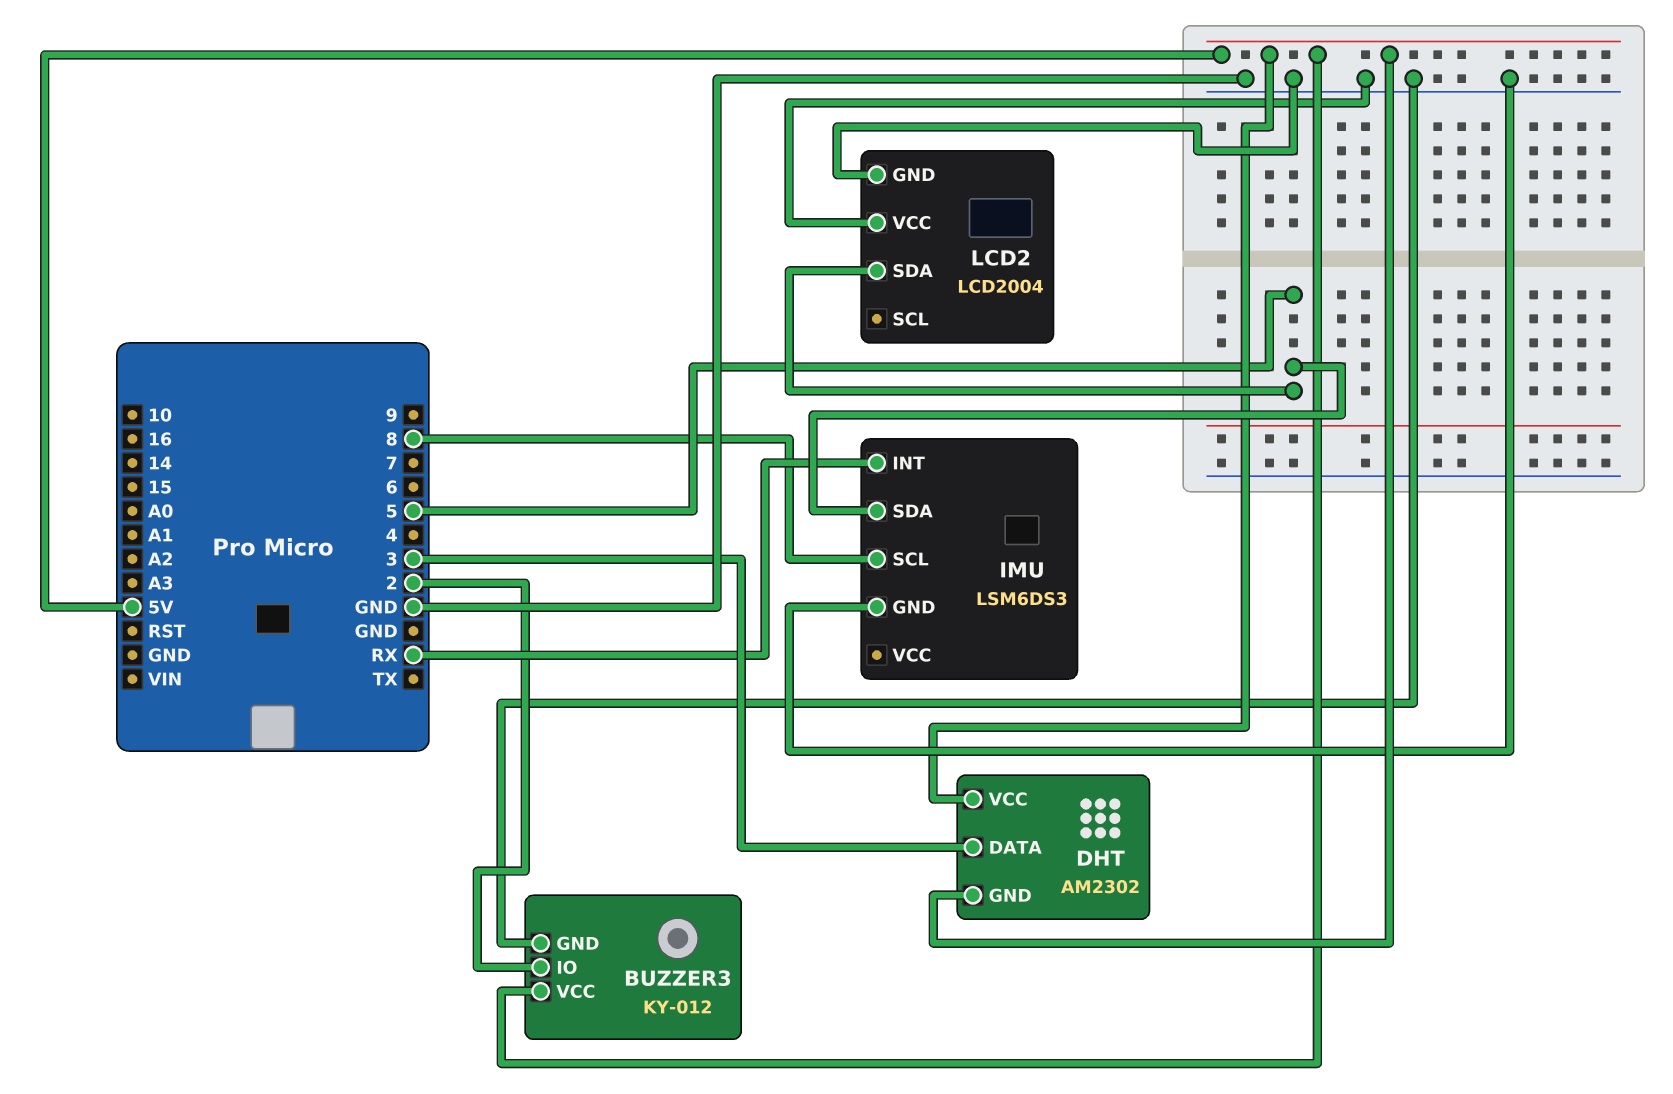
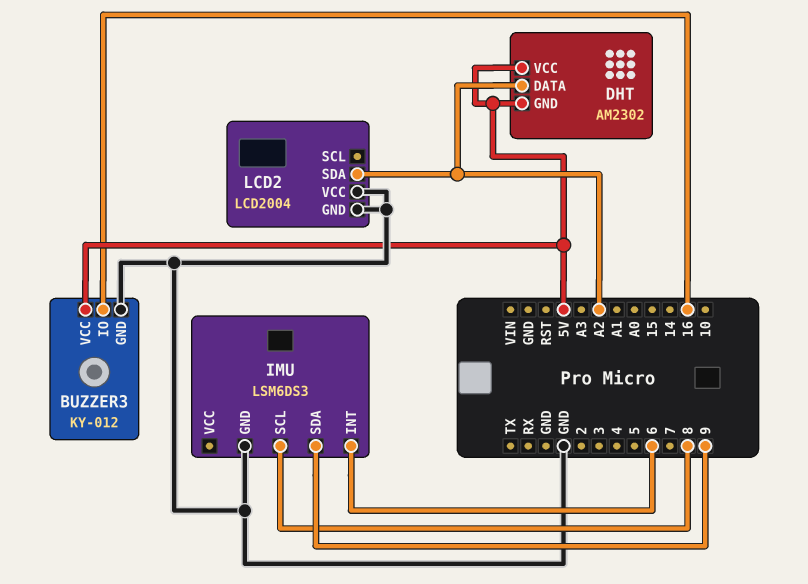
BUZZER3 pin IO: 2 -> 16
DHT pin DATA: 3 -> A2
IMU pin INT: RX -> 6
IMU pin SDA: 5 -> 9
LCD2 pin SDA: 5 -> A2

